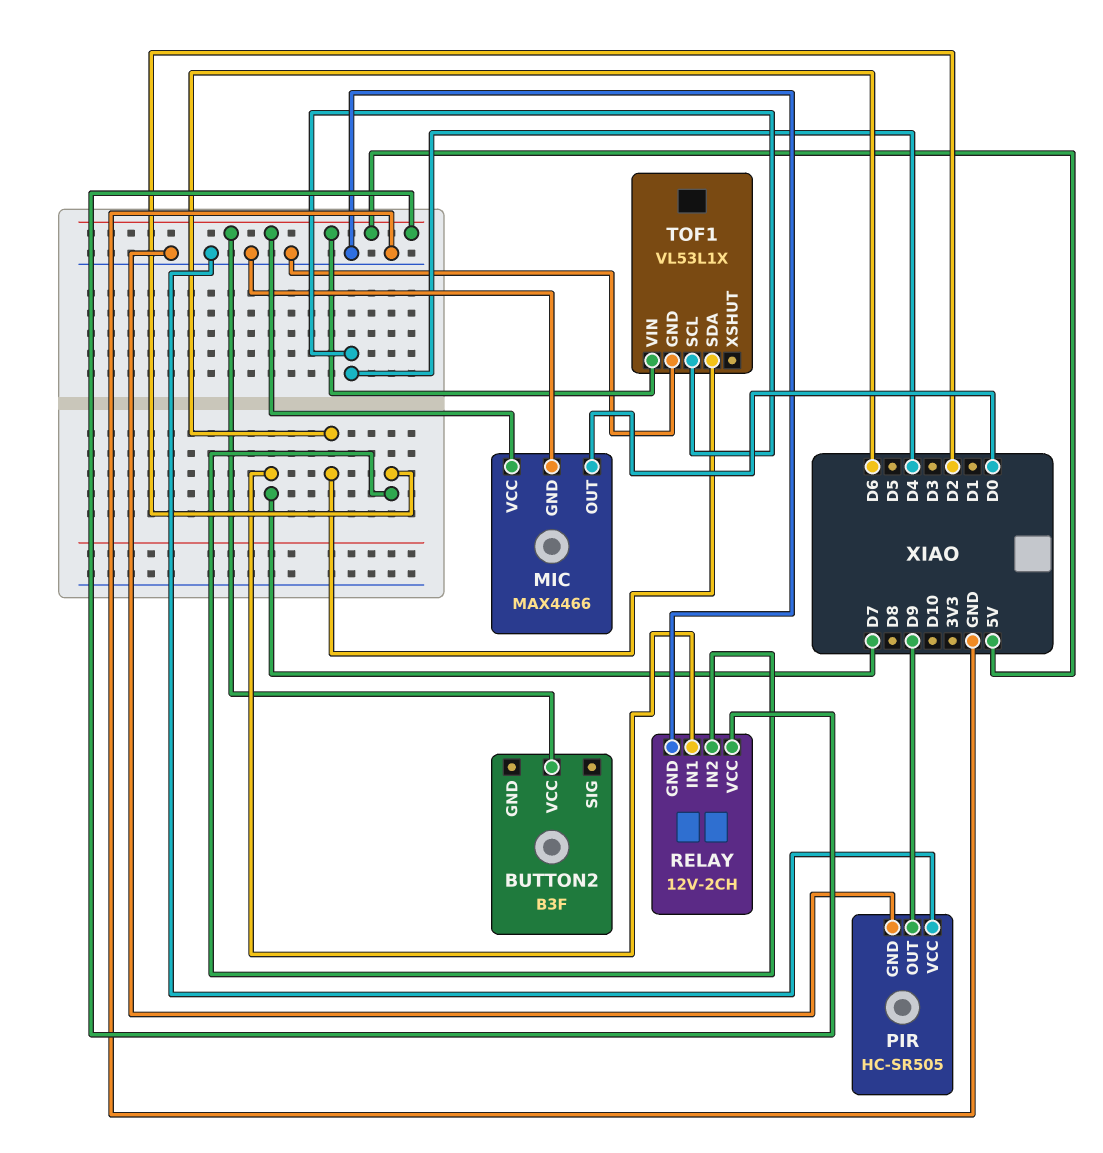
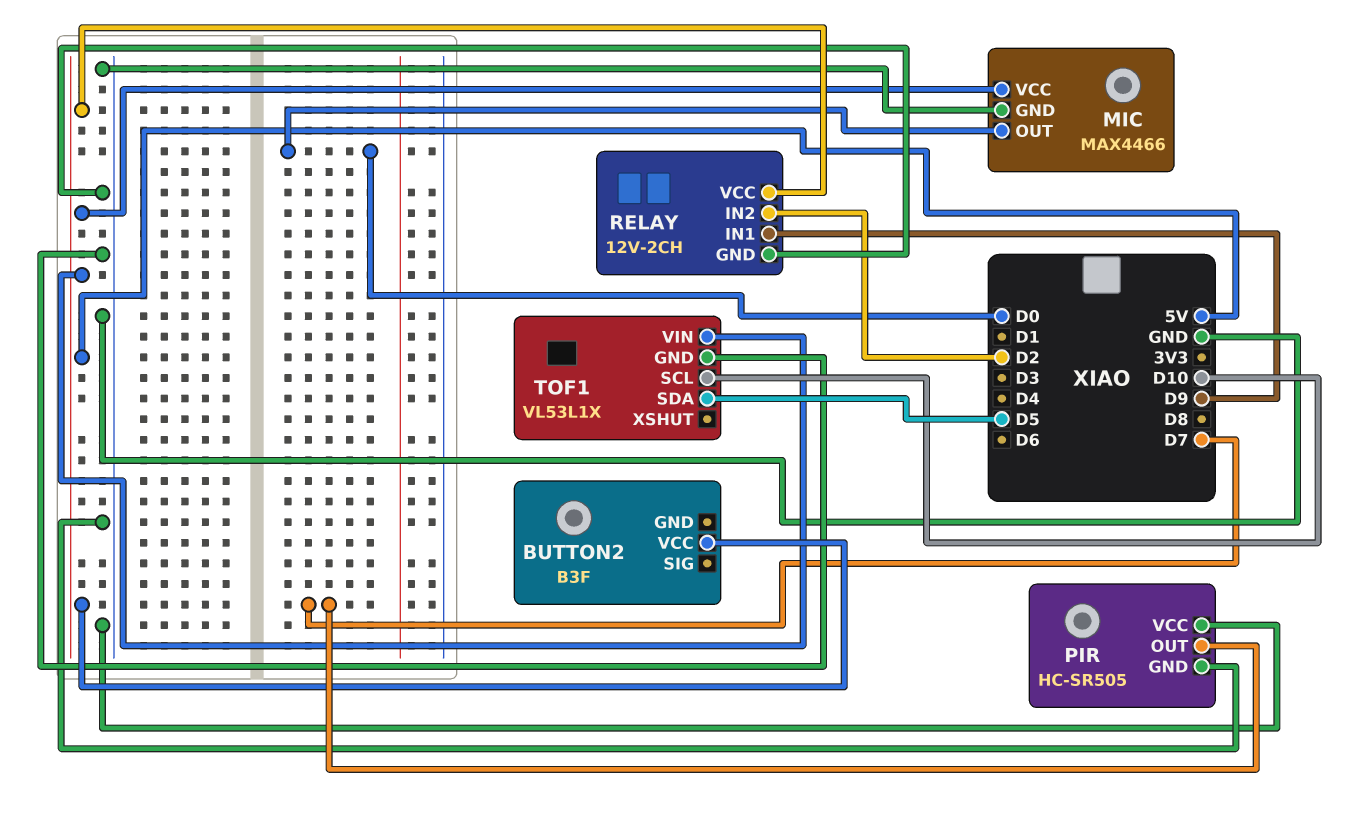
PIR pin OUT: D9 -> D7
RELAY pin IN1: D7 -> D9
TOF1 pin SCL: D4 -> D10
TOF1 pin SDA: D6 -> D5

